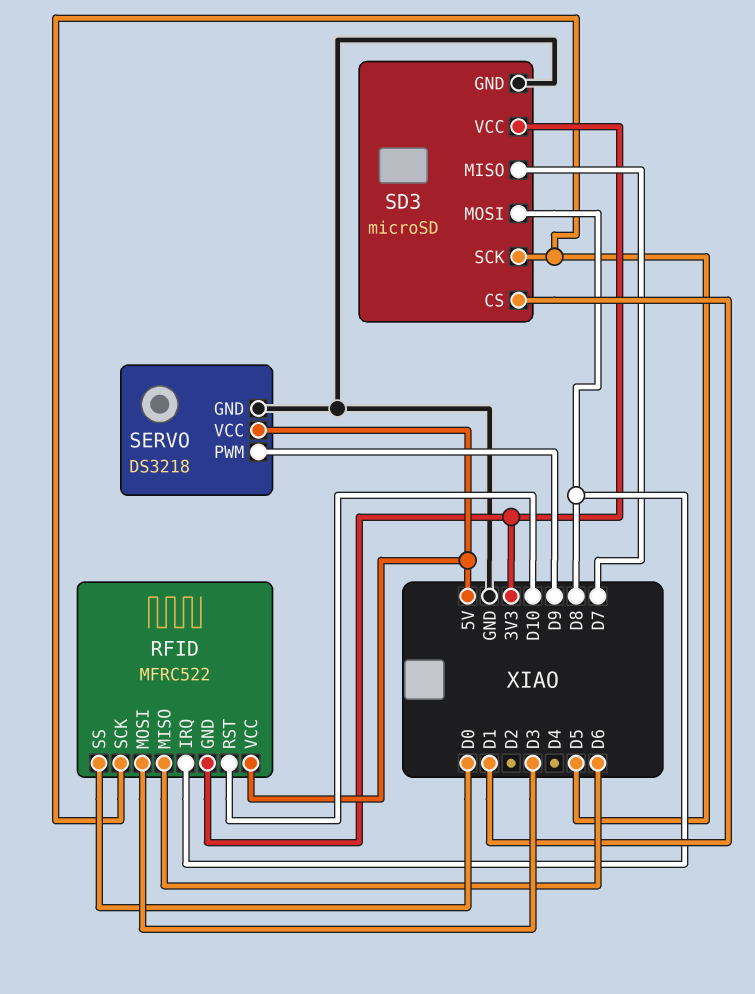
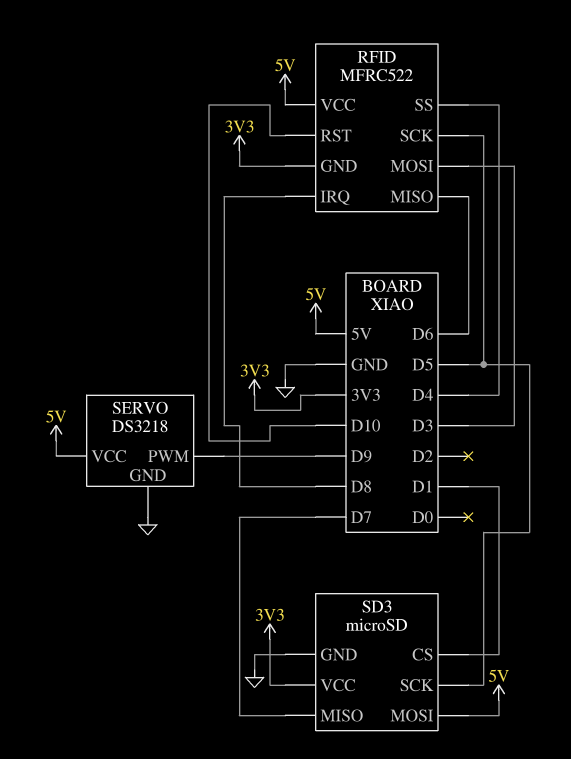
RFID pin SS: D0 -> D4
SD3 pin MOSI: D8 -> 5V

